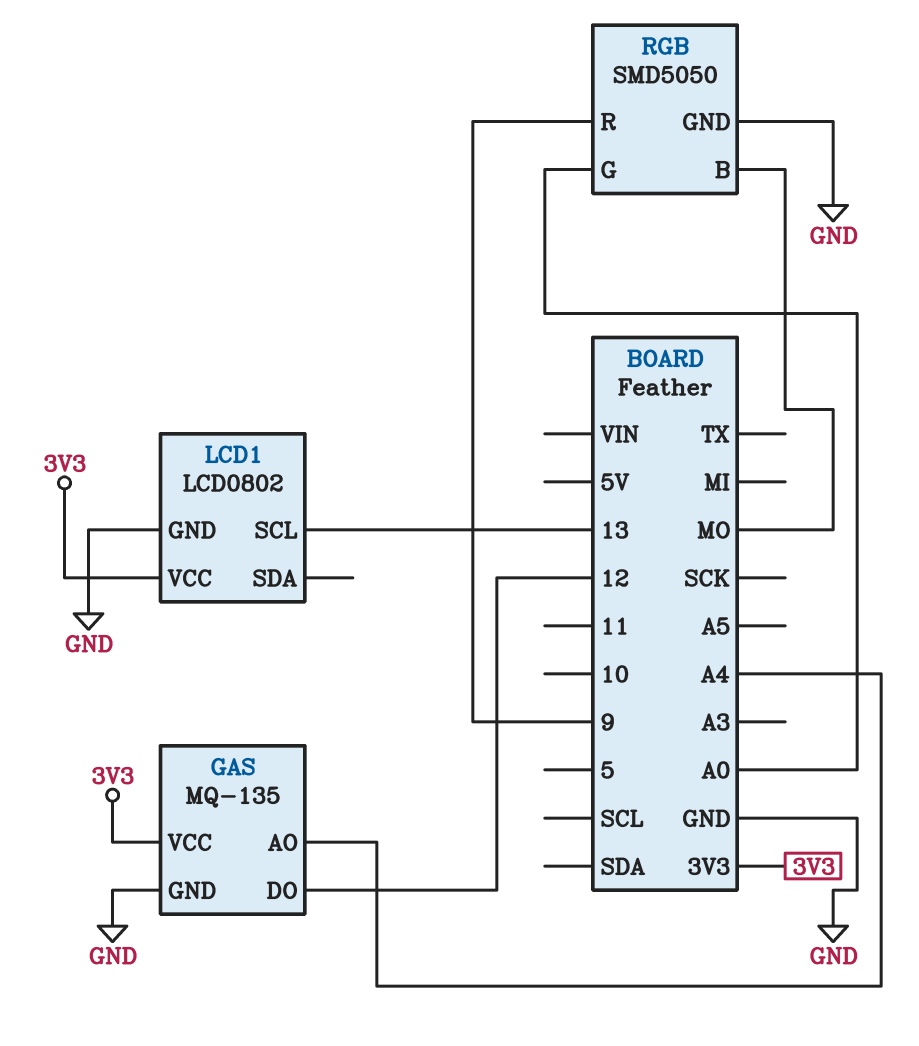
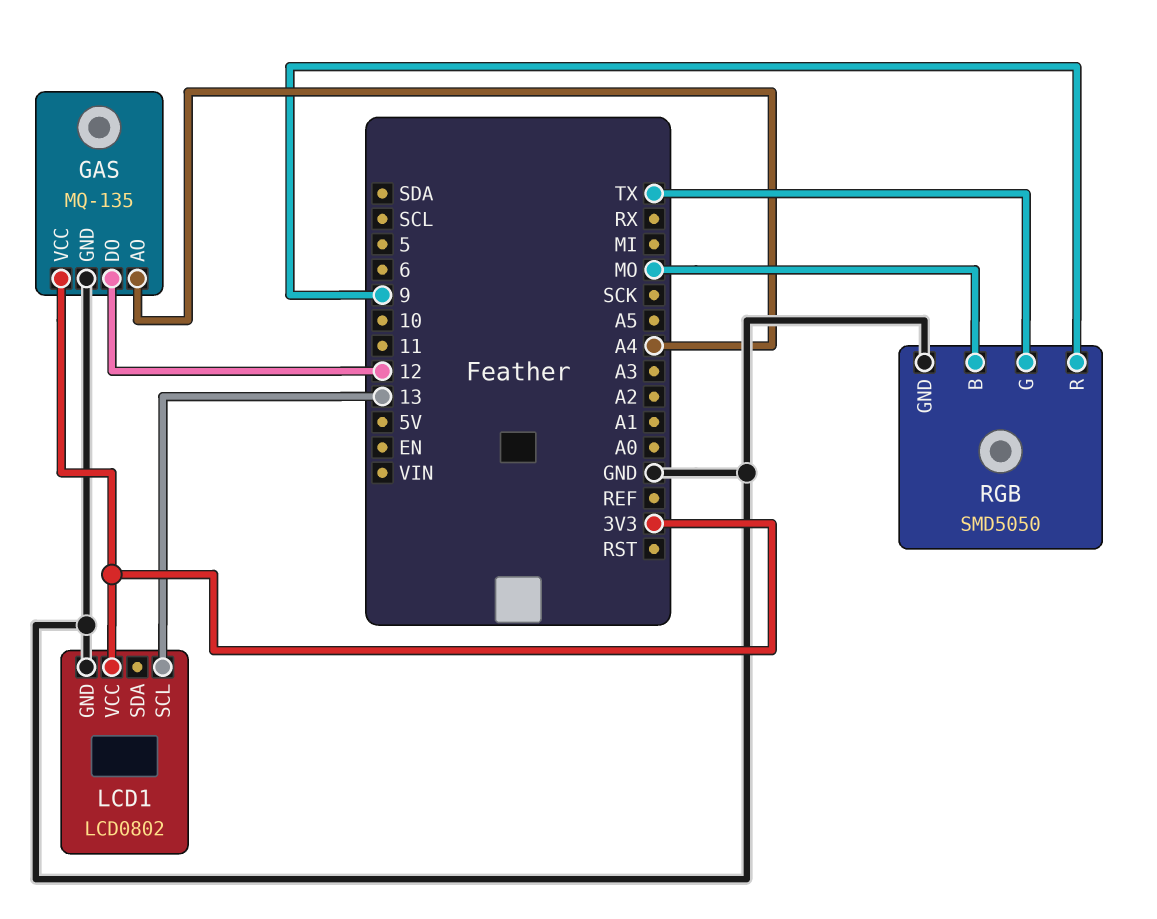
RGB pin G: A0 -> TX

